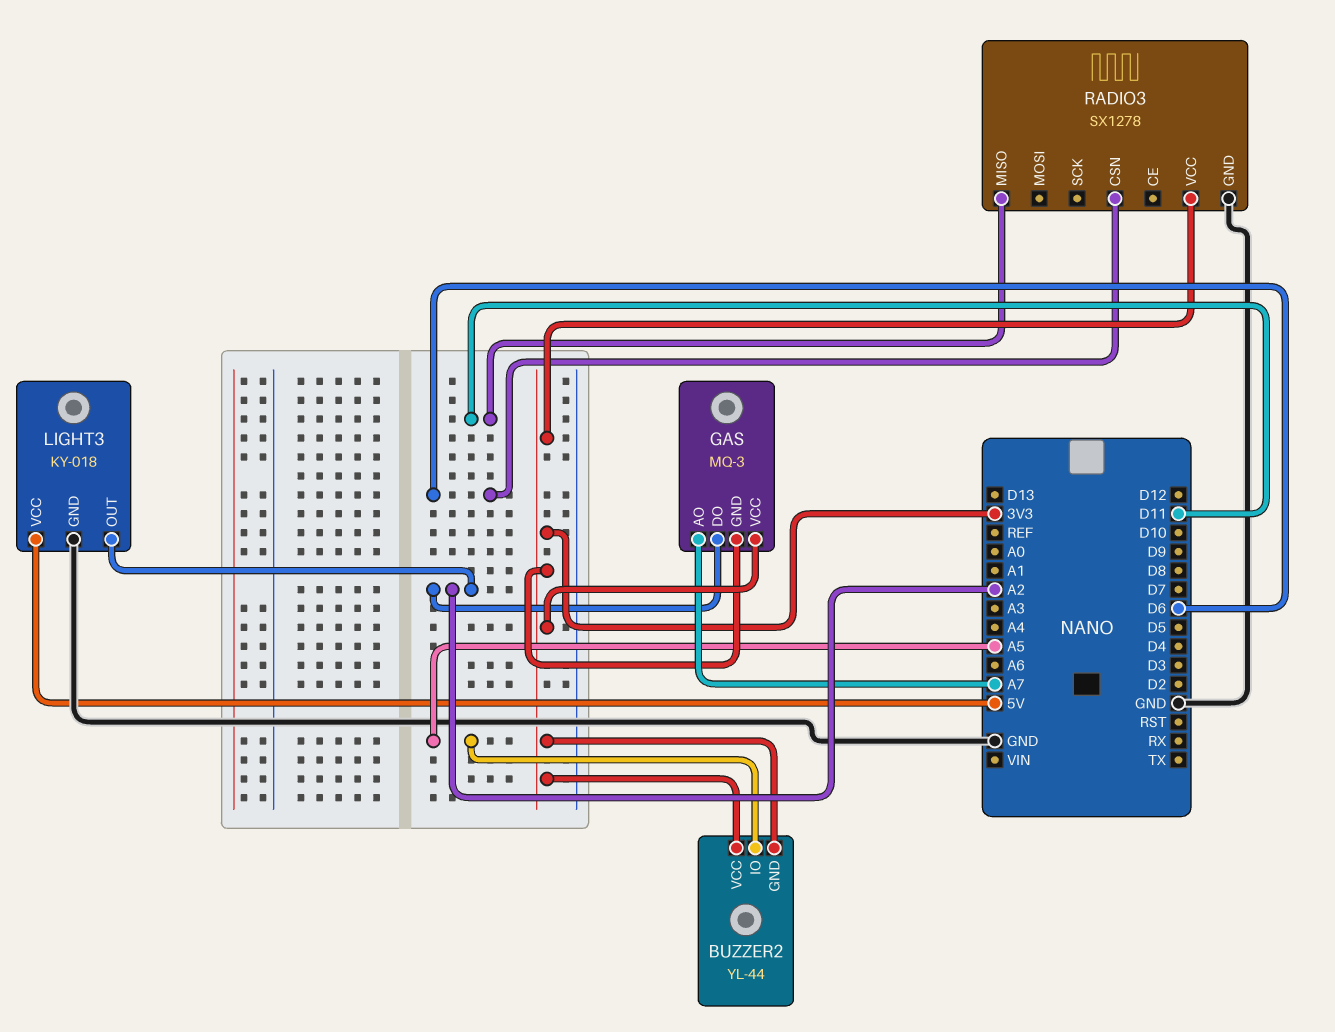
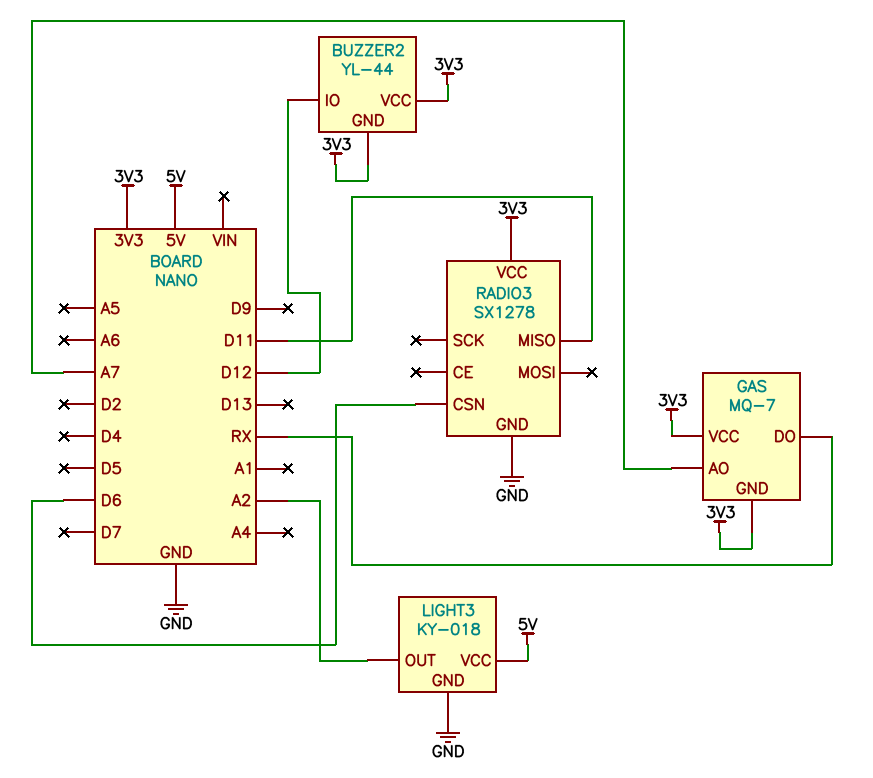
BUZZER2 pin IO: A5 -> D12
GAS: MQ-3 -> MQ-7
GAS pin DO: A2 -> RX

